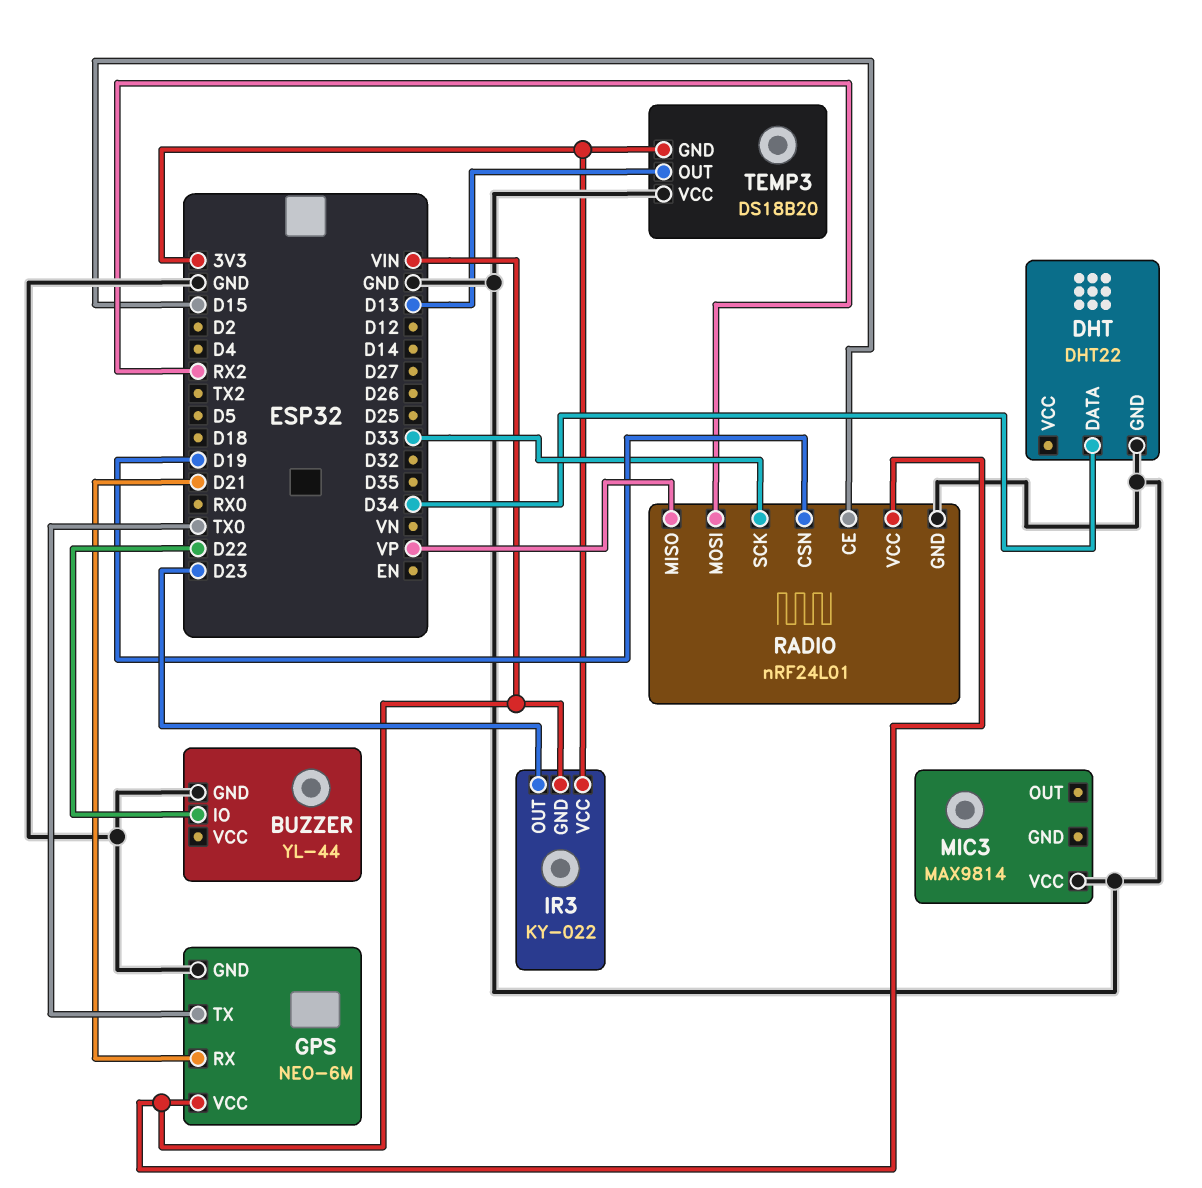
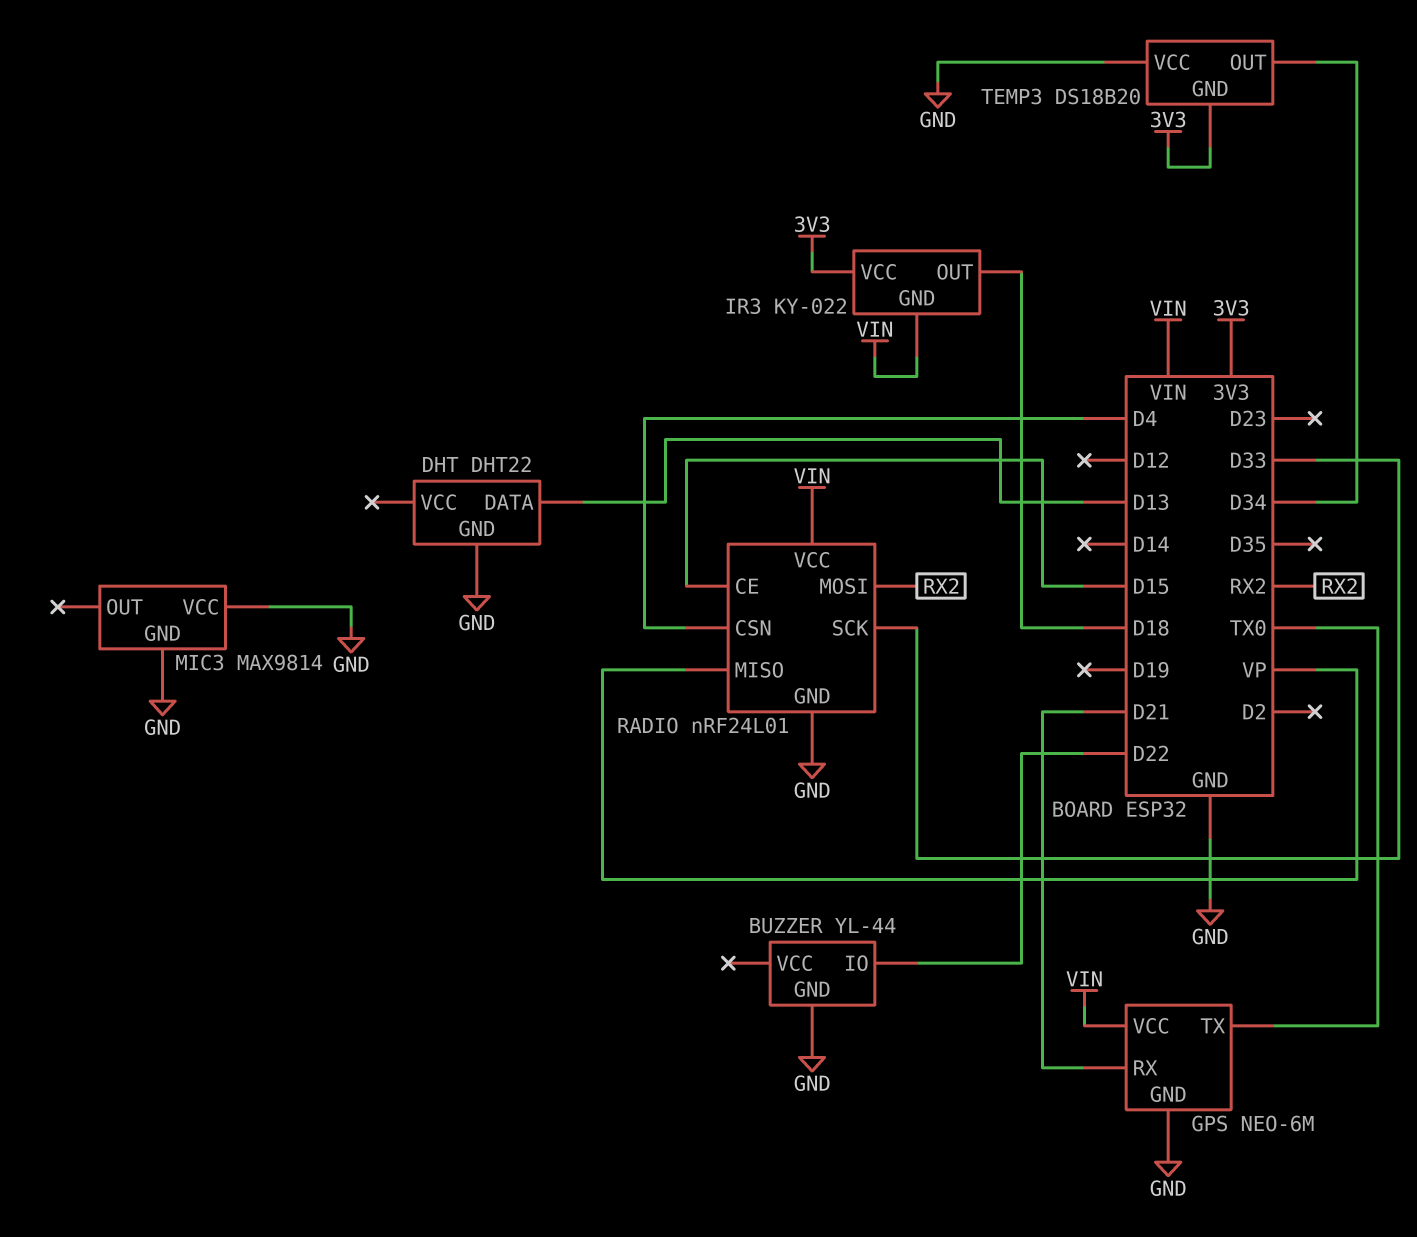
DHT pin DATA: D34 -> D13
IR3 pin OUT: D23 -> D18
MIC3 pin GND: none -> GND
RADIO pin CSN: D19 -> D4
TEMP3 pin OUT: D13 -> D34

